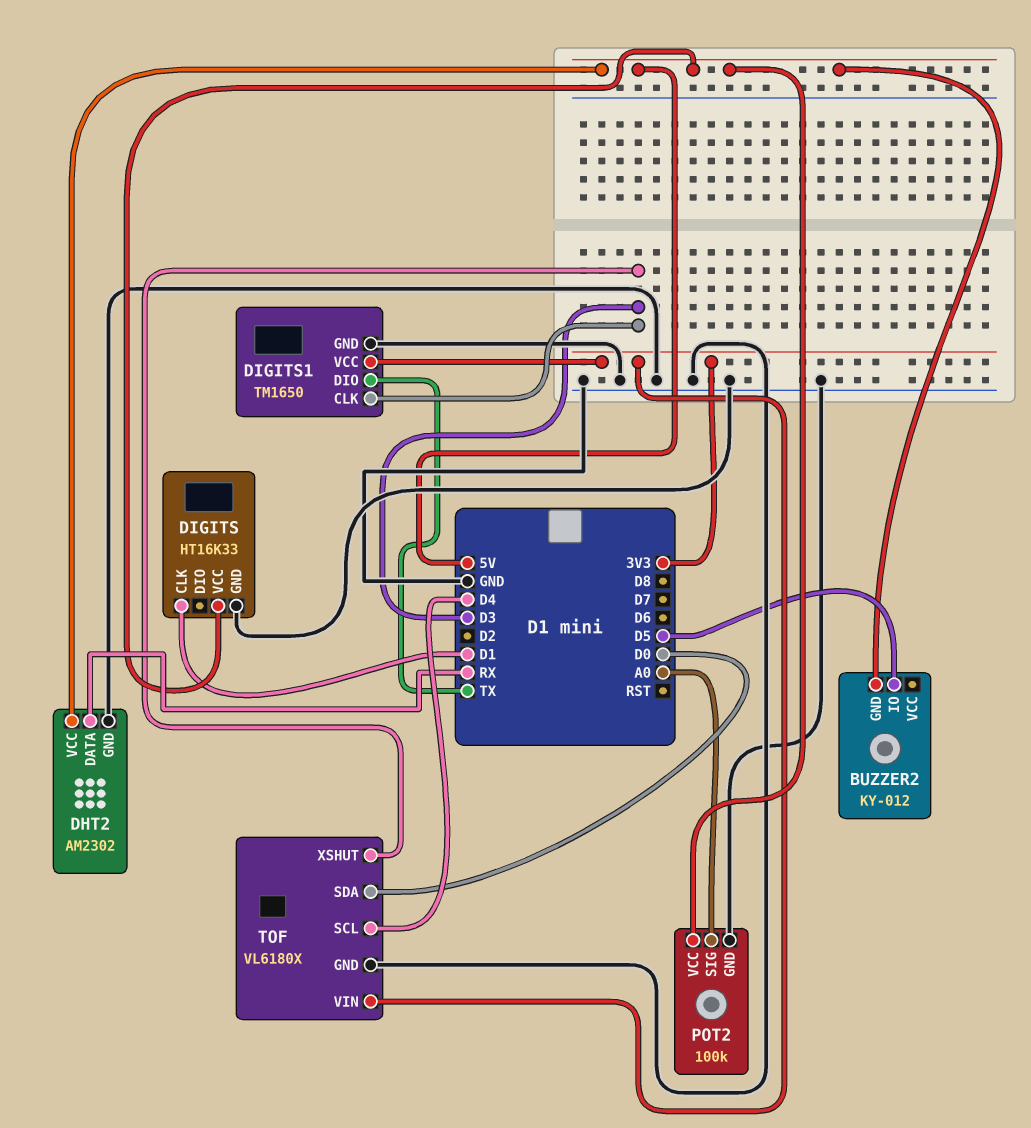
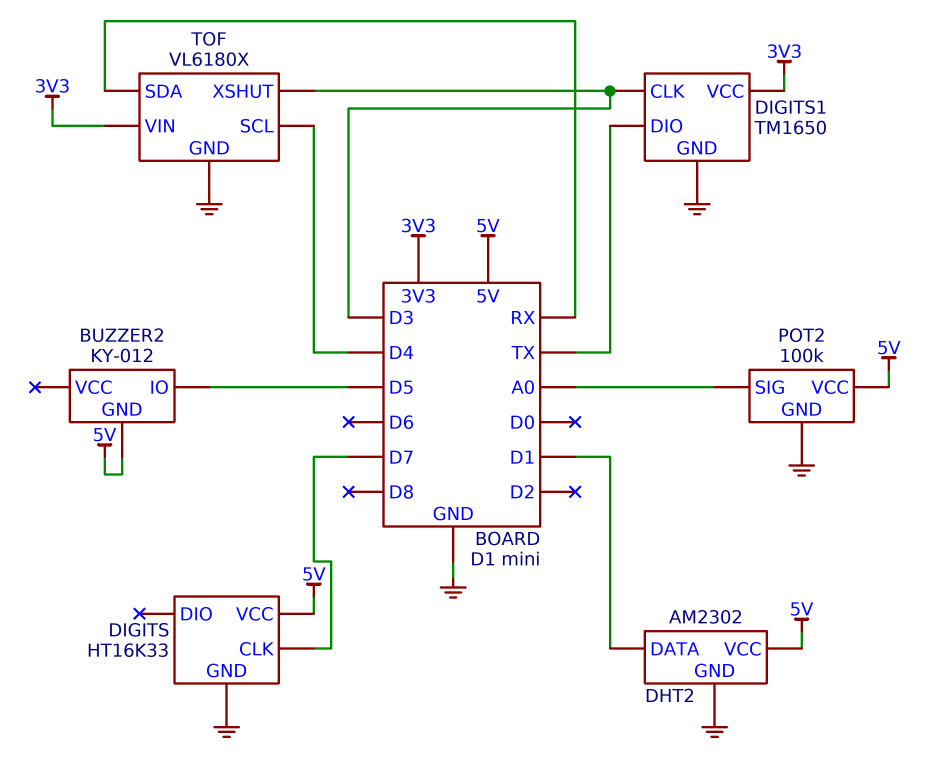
DHT2 pin DATA: RX -> D1
DIGITS pin CLK: D1 -> D7
TOF pin SDA: D0 -> RX

